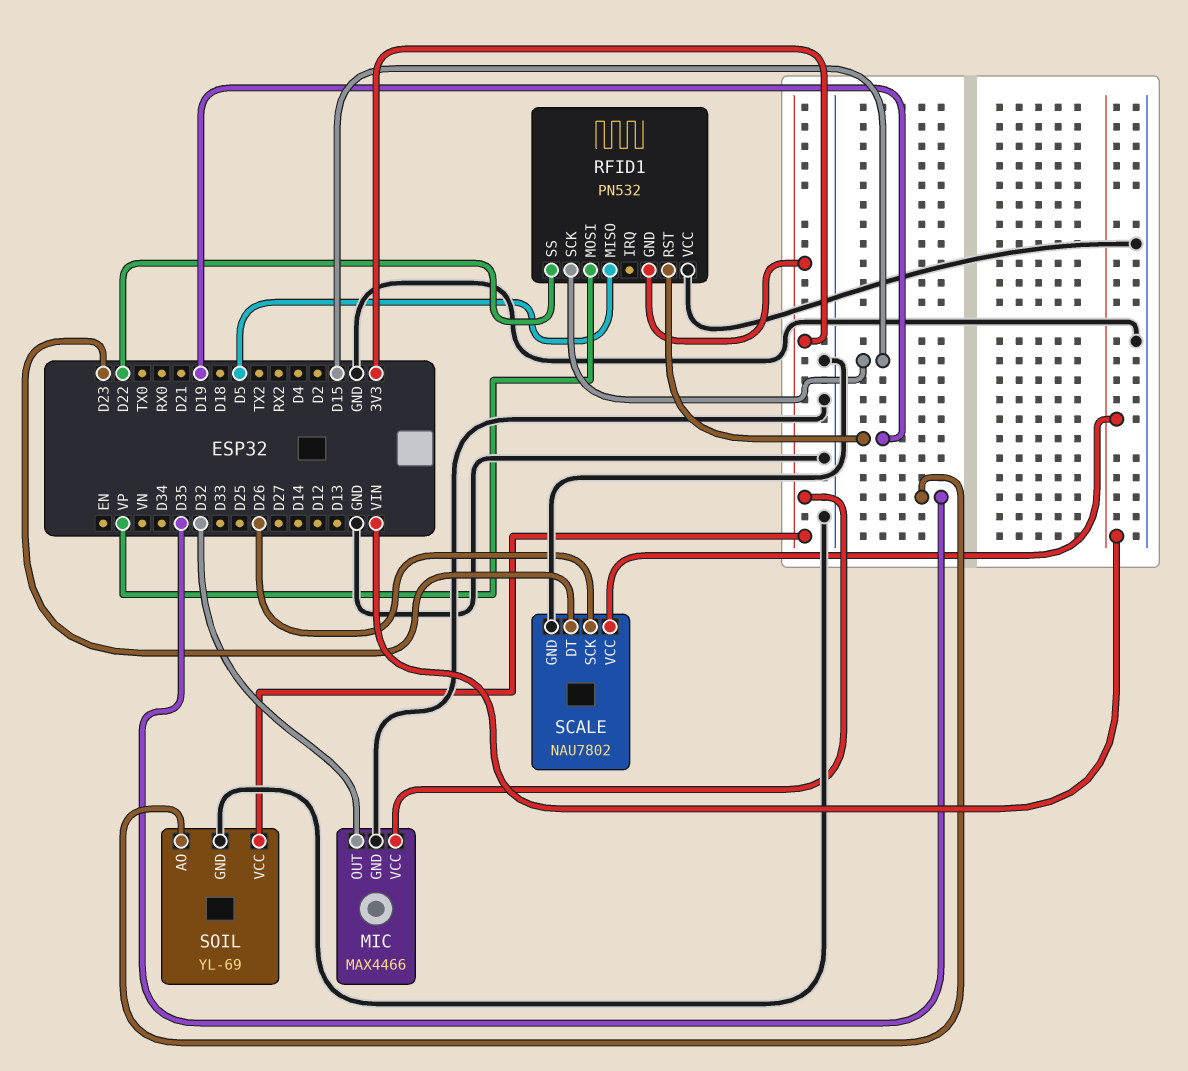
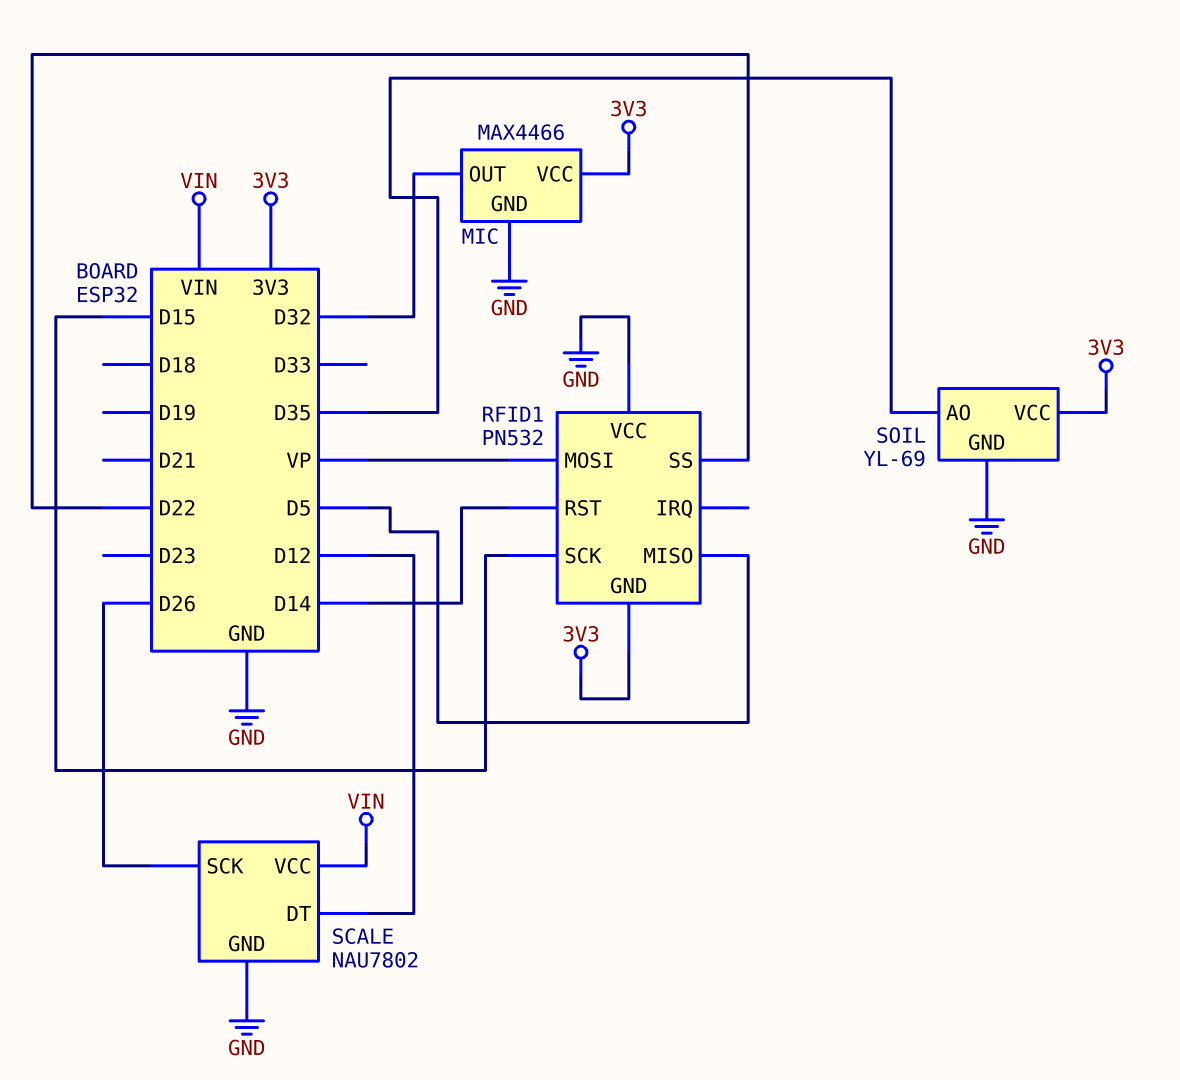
RFID1 pin RST: D19 -> D14
SCALE pin DT: D23 -> D12

